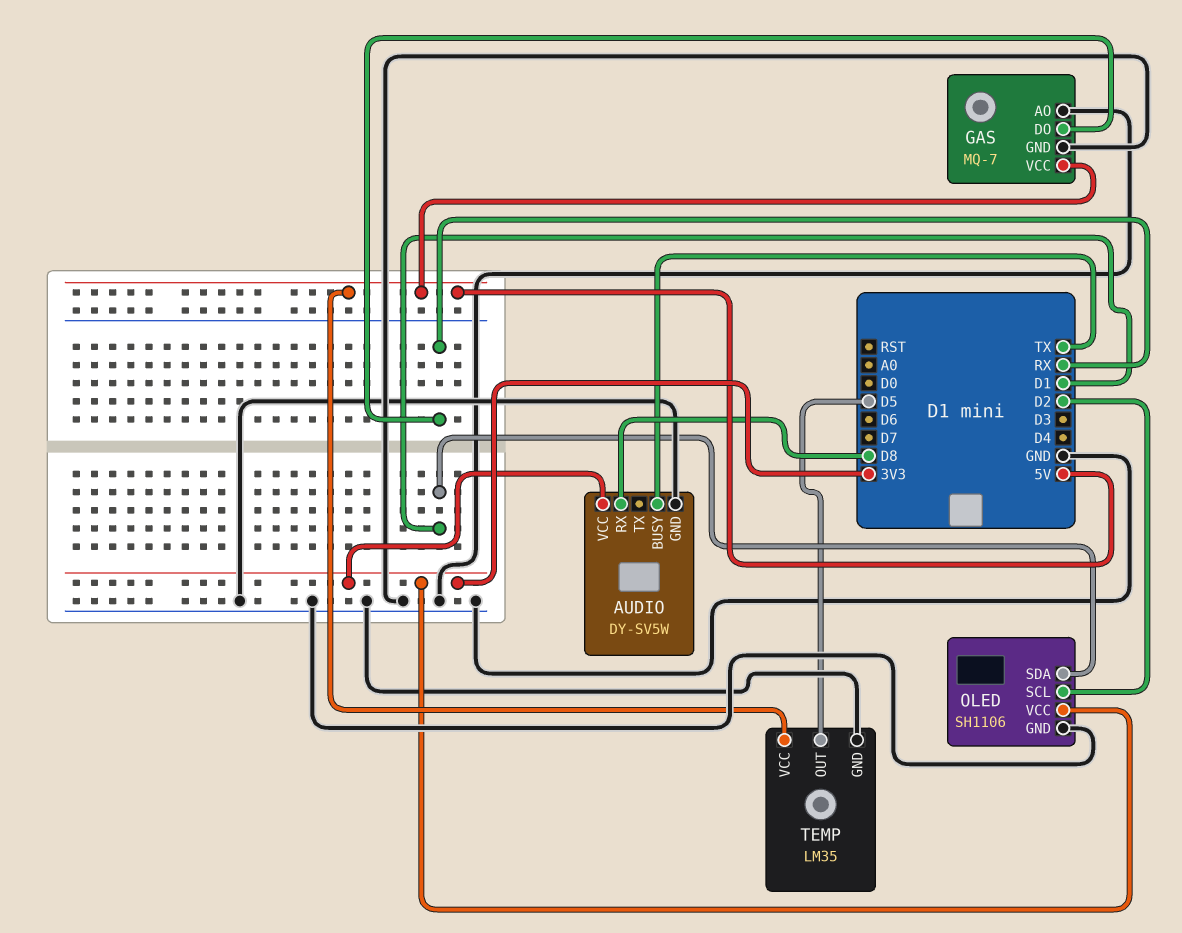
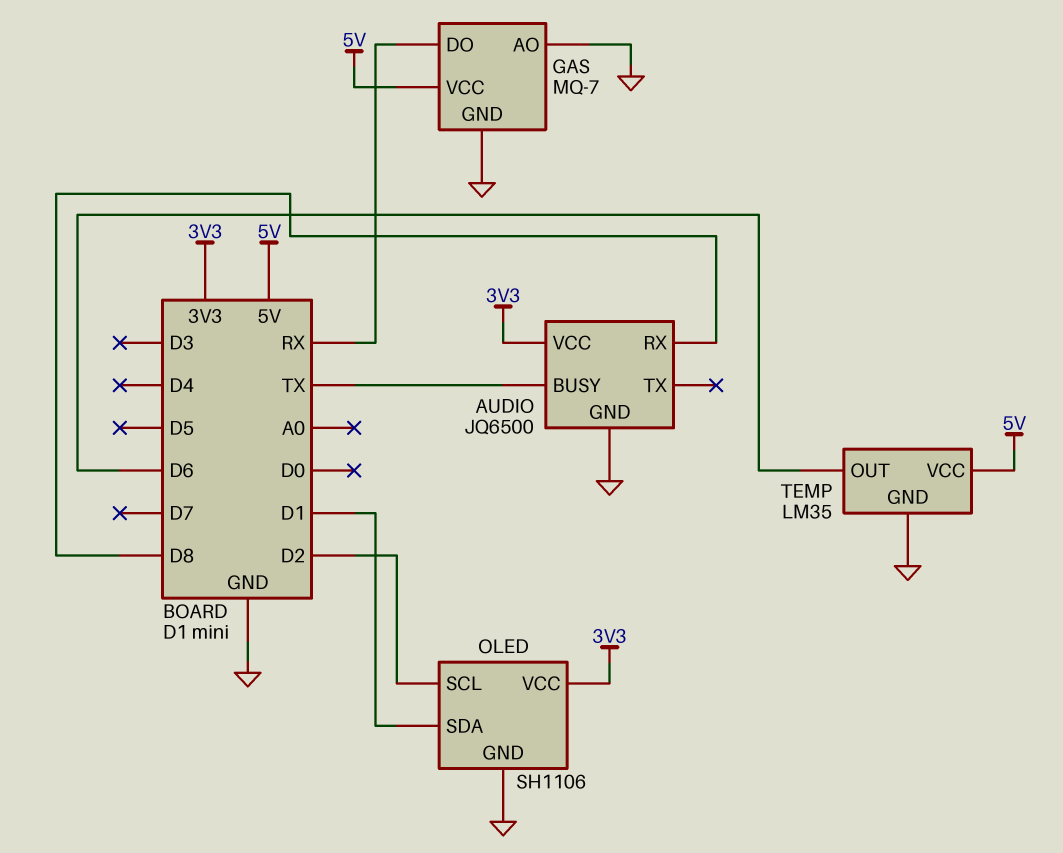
AUDIO: DY-SV5W -> JQ6500
TEMP pin OUT: D5 -> D6

